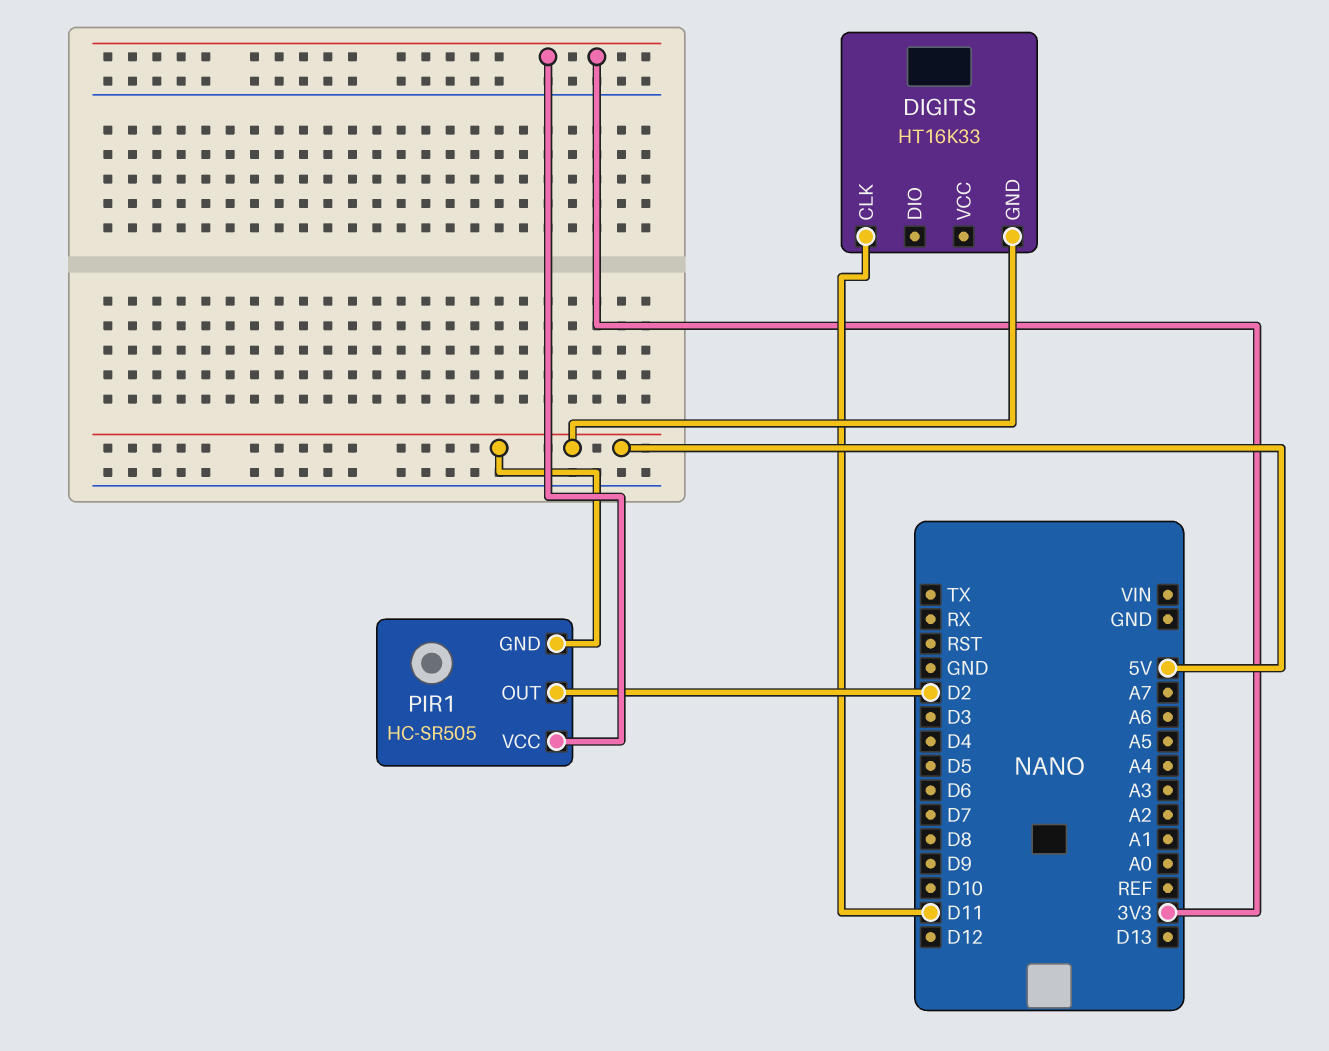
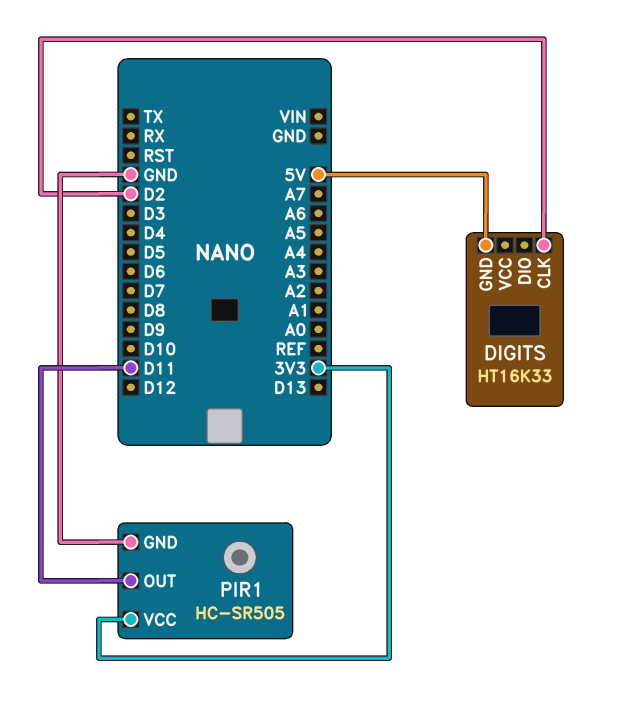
DIGITS pin CLK: D11 -> D2
PIR1 pin GND: 5V -> GND
PIR1 pin OUT: D2 -> D11

